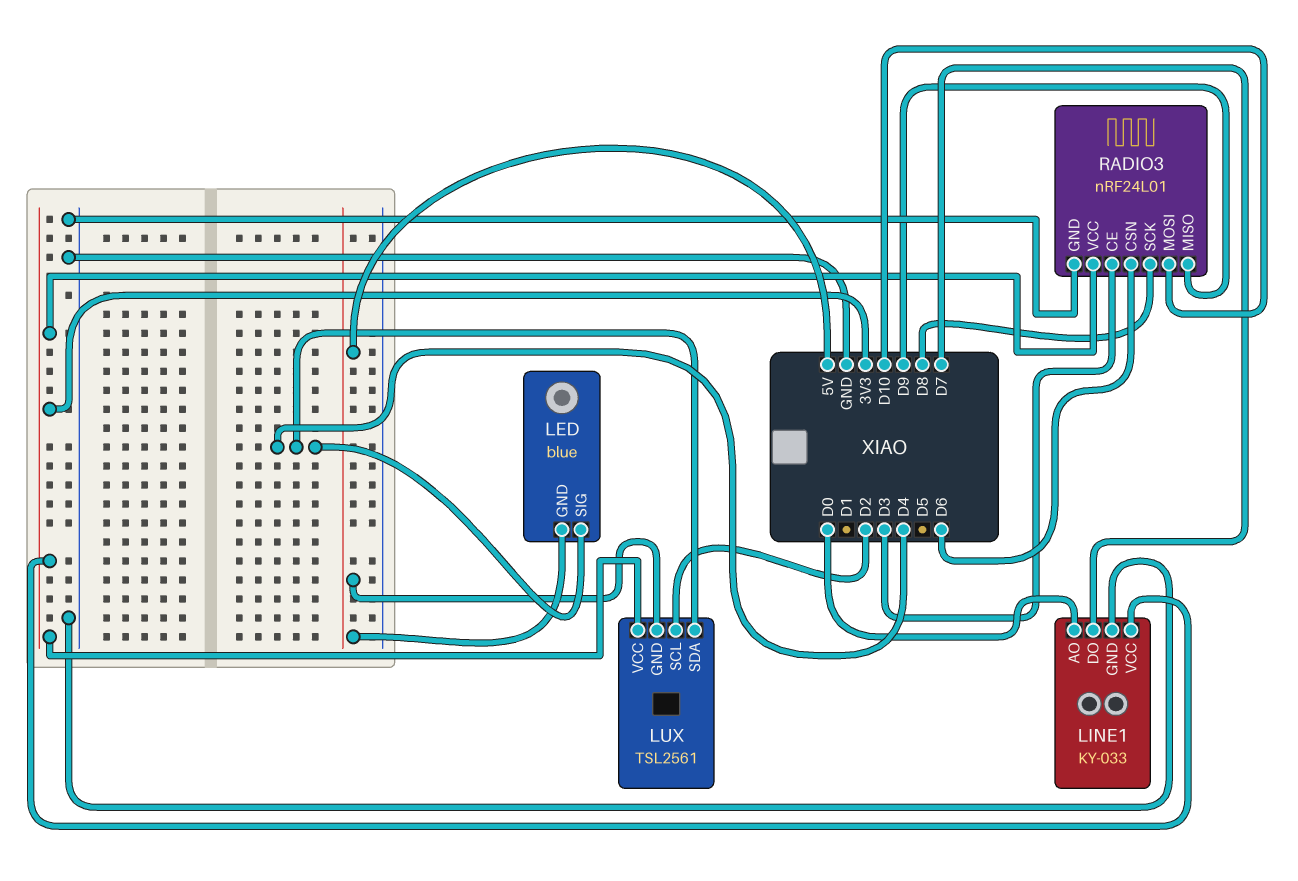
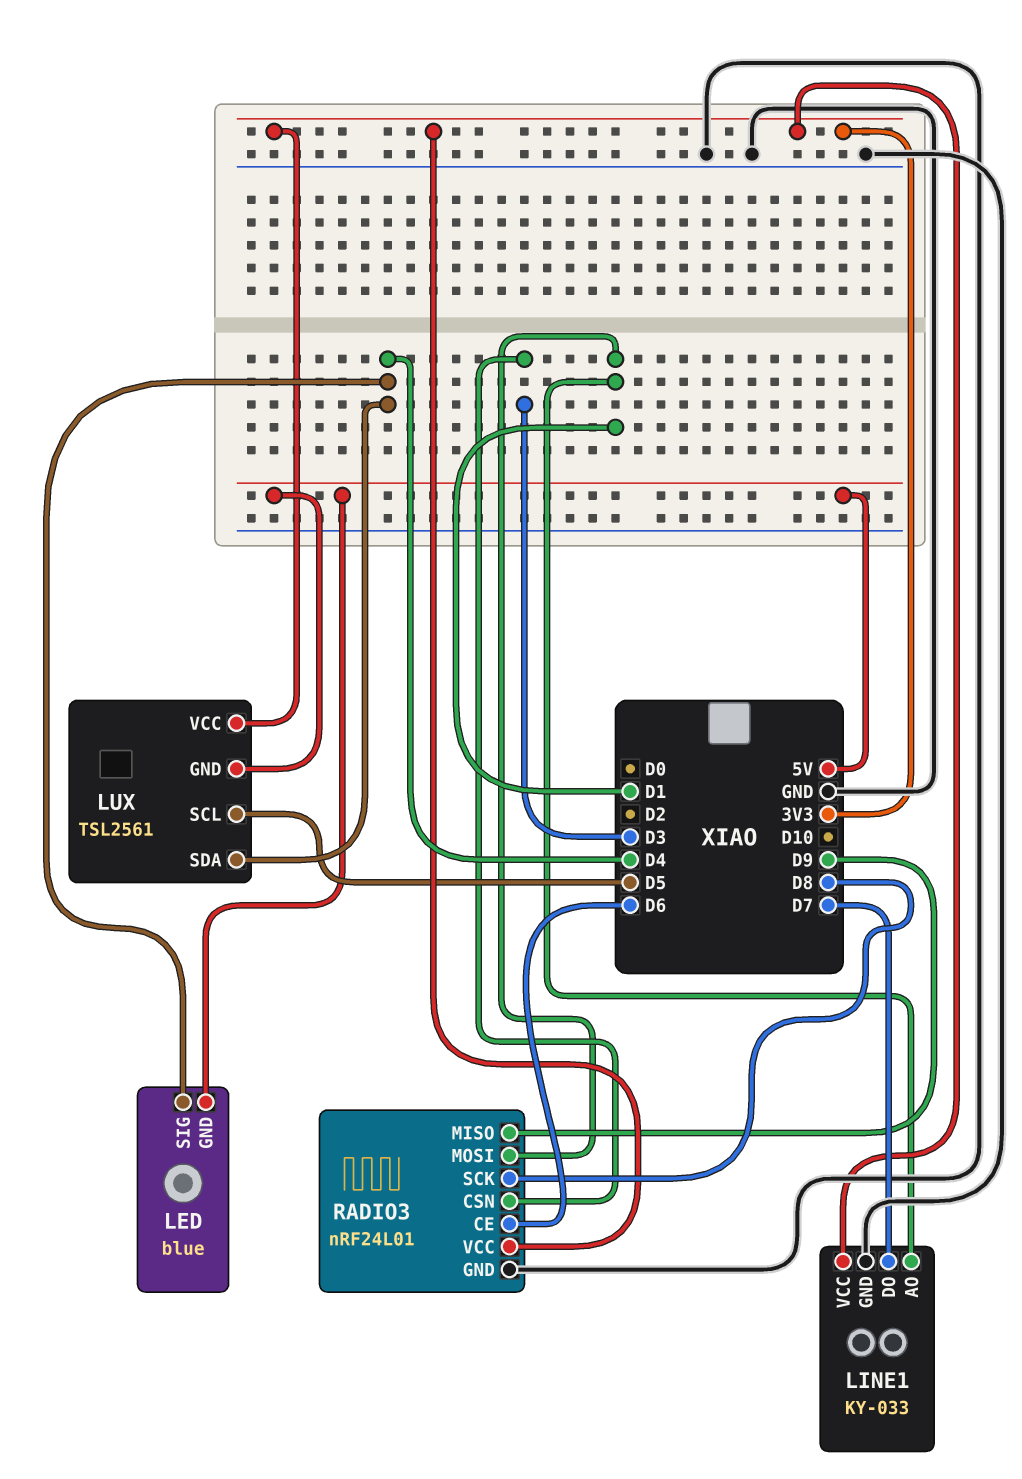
LINE1 pin AO: D0 -> D1
LUX pin SCL: D2 -> D5
RADIO3 pin CE: D3 -> D6
RADIO3 pin CSN: D6 -> D3
RADIO3 pin MOSI: D10 -> D1

